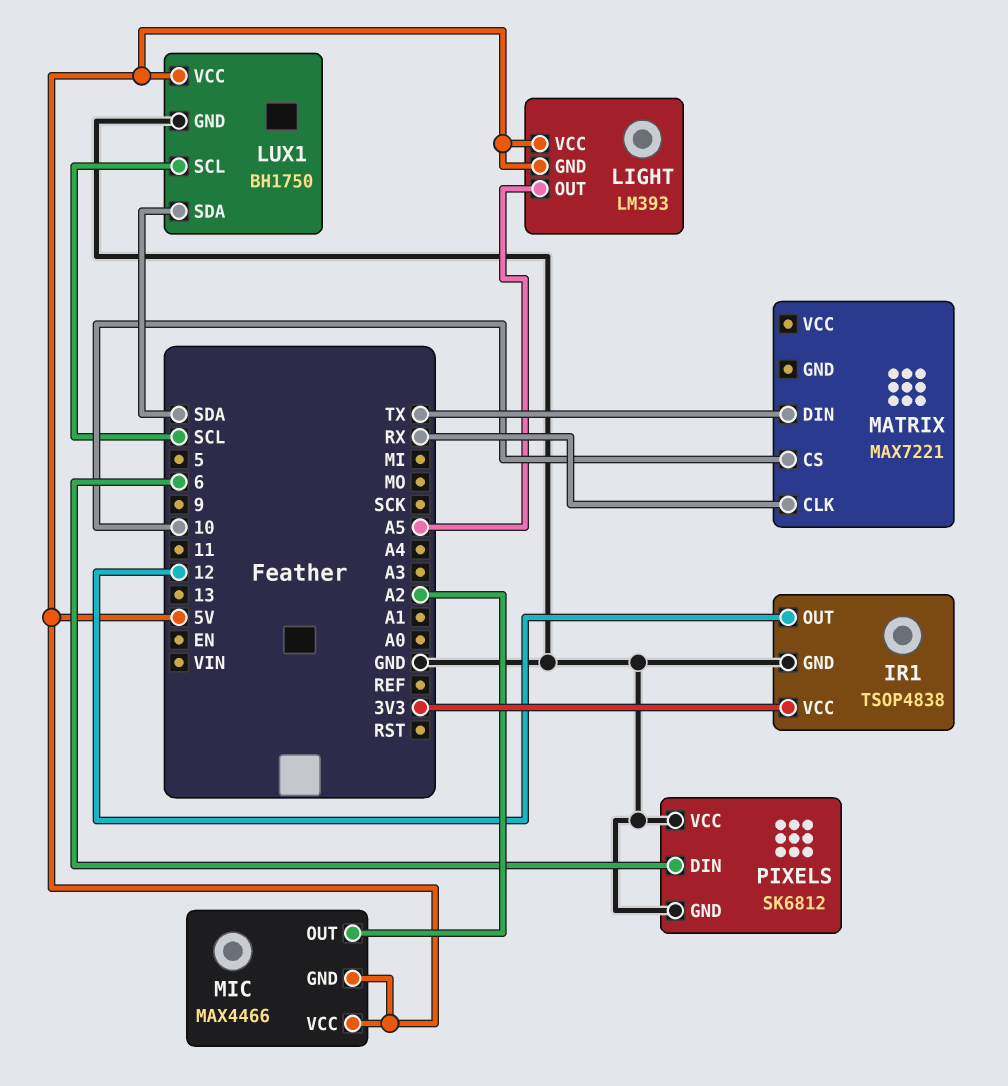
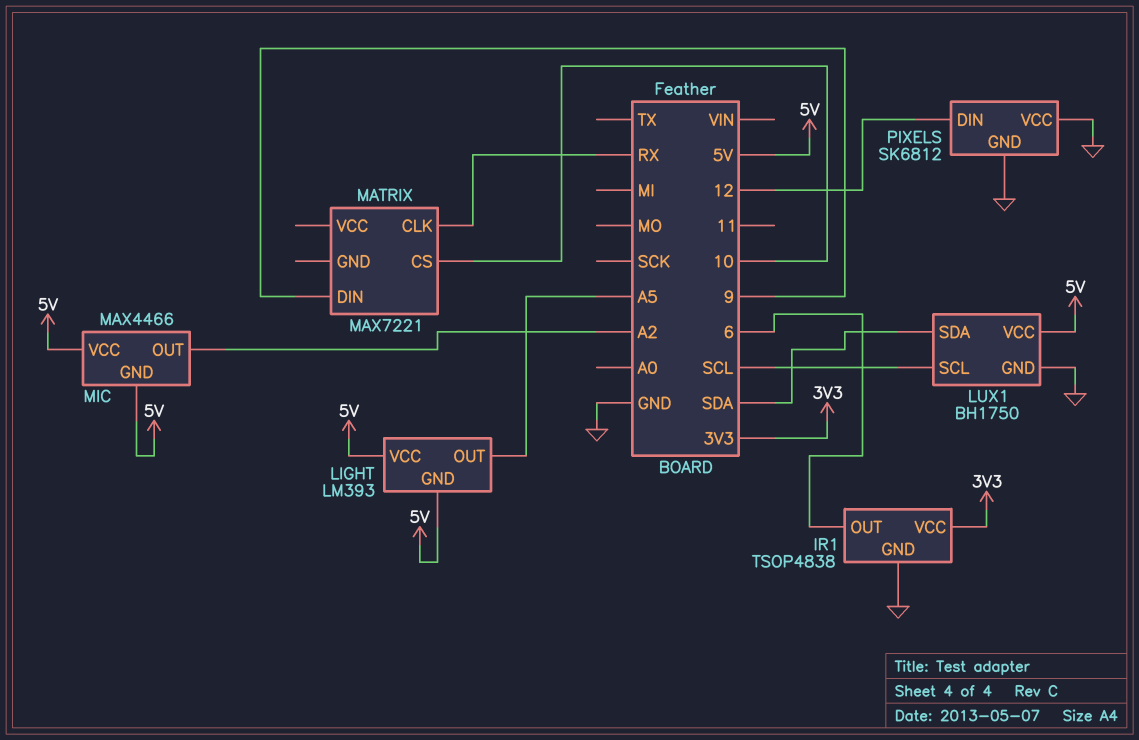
IR1 pin OUT: 12 -> 6
MATRIX pin DIN: TX -> 9
PIXELS pin DIN: 6 -> 12

